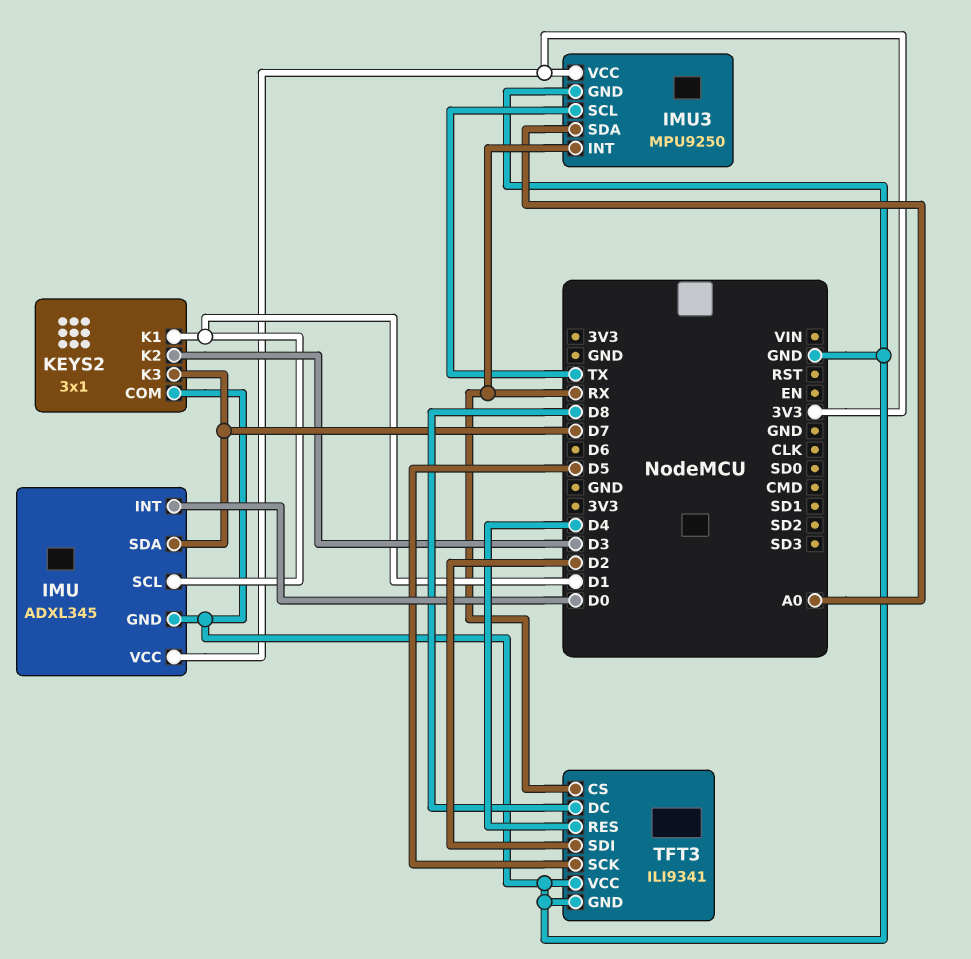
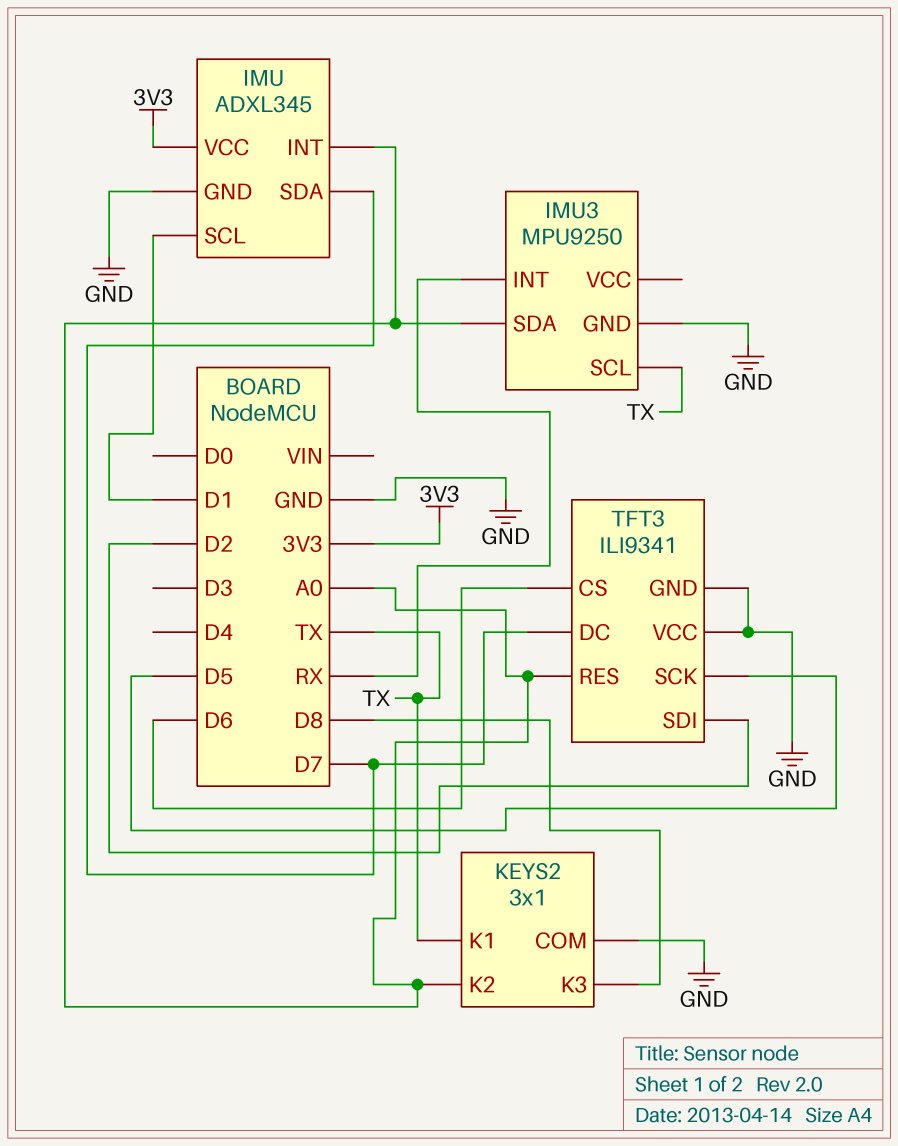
IMU pin INT: D0 -> A0
IMU3 pin VCC: 3V3 -> none
KEYS2 pin K1: D1 -> TX
KEYS2 pin K2: D3 -> A0
KEYS2 pin K3: D7 -> D8
TFT3 pin CS: RX -> D6
TFT3 pin DC: D8 -> D7
TFT3 pin RES: D4 -> A0

